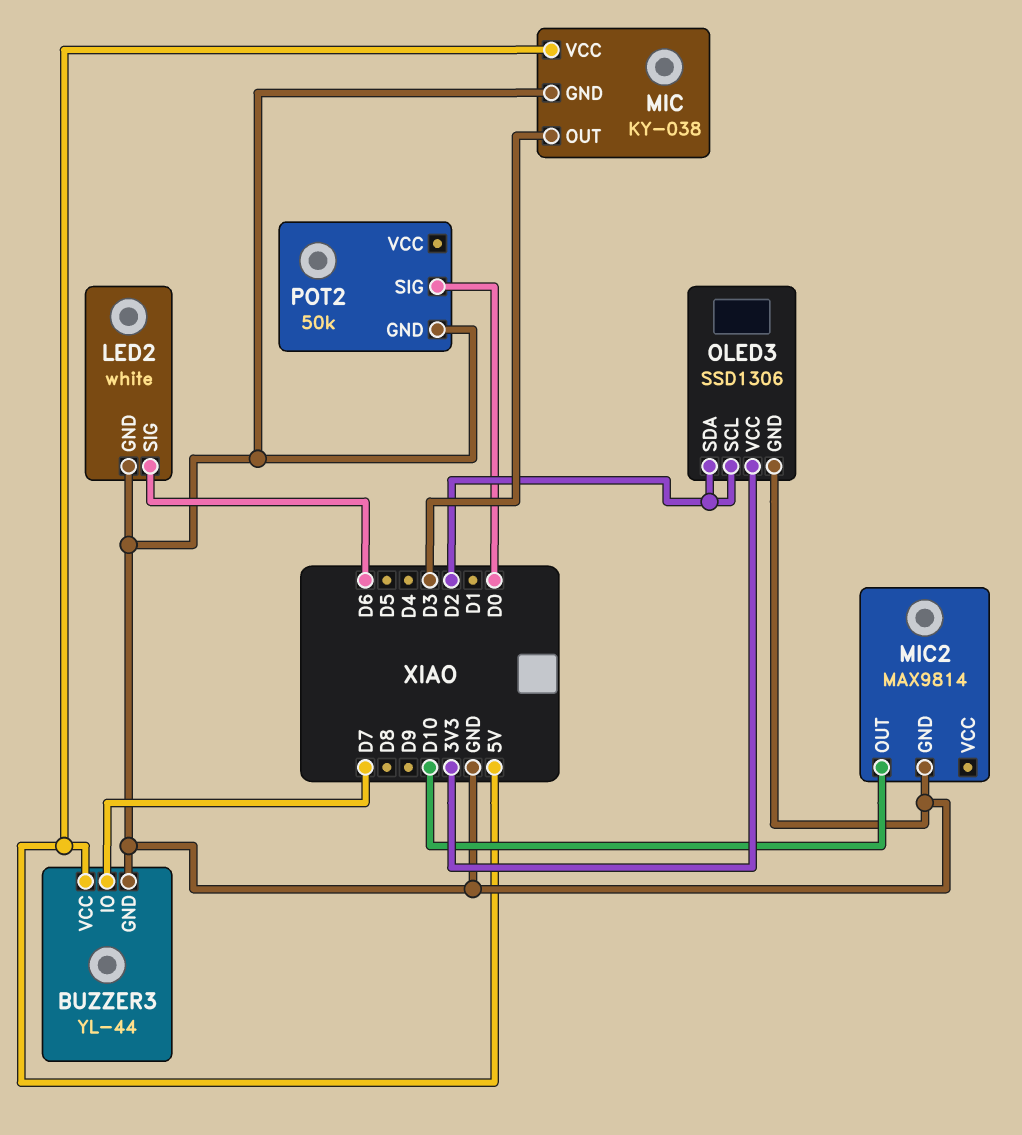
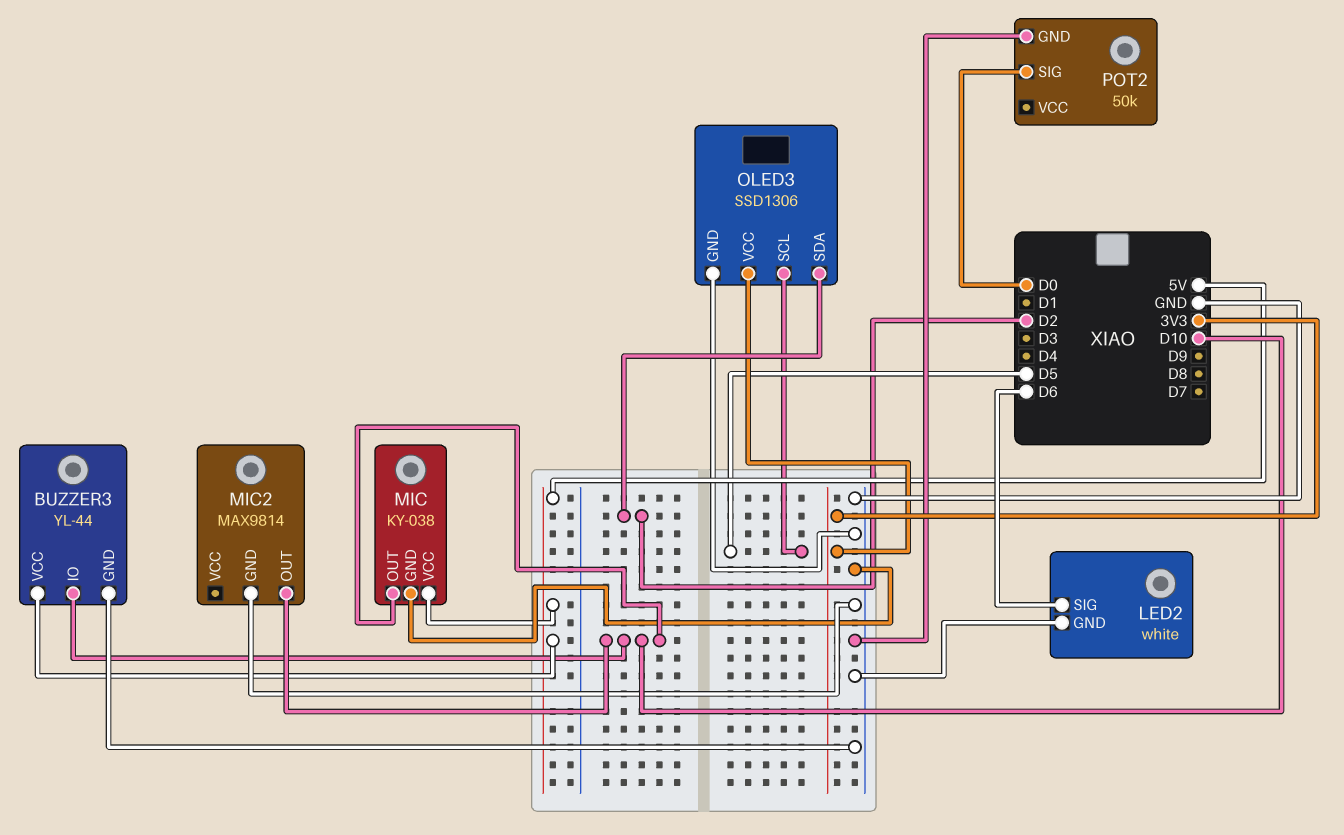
BUZZER3 pin IO: D7 -> D10
MIC pin OUT: D3 -> D10
OLED3 pin SCL: D2 -> D5

